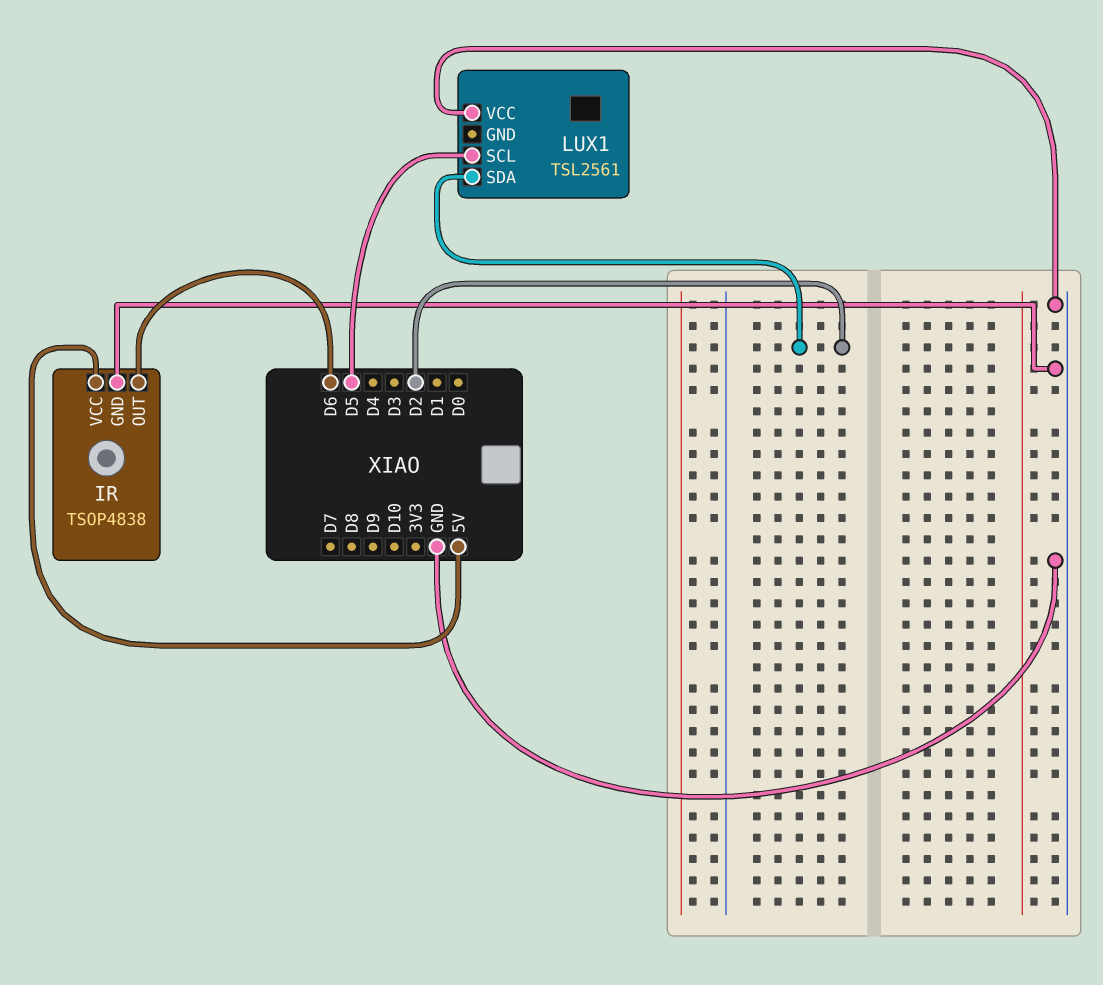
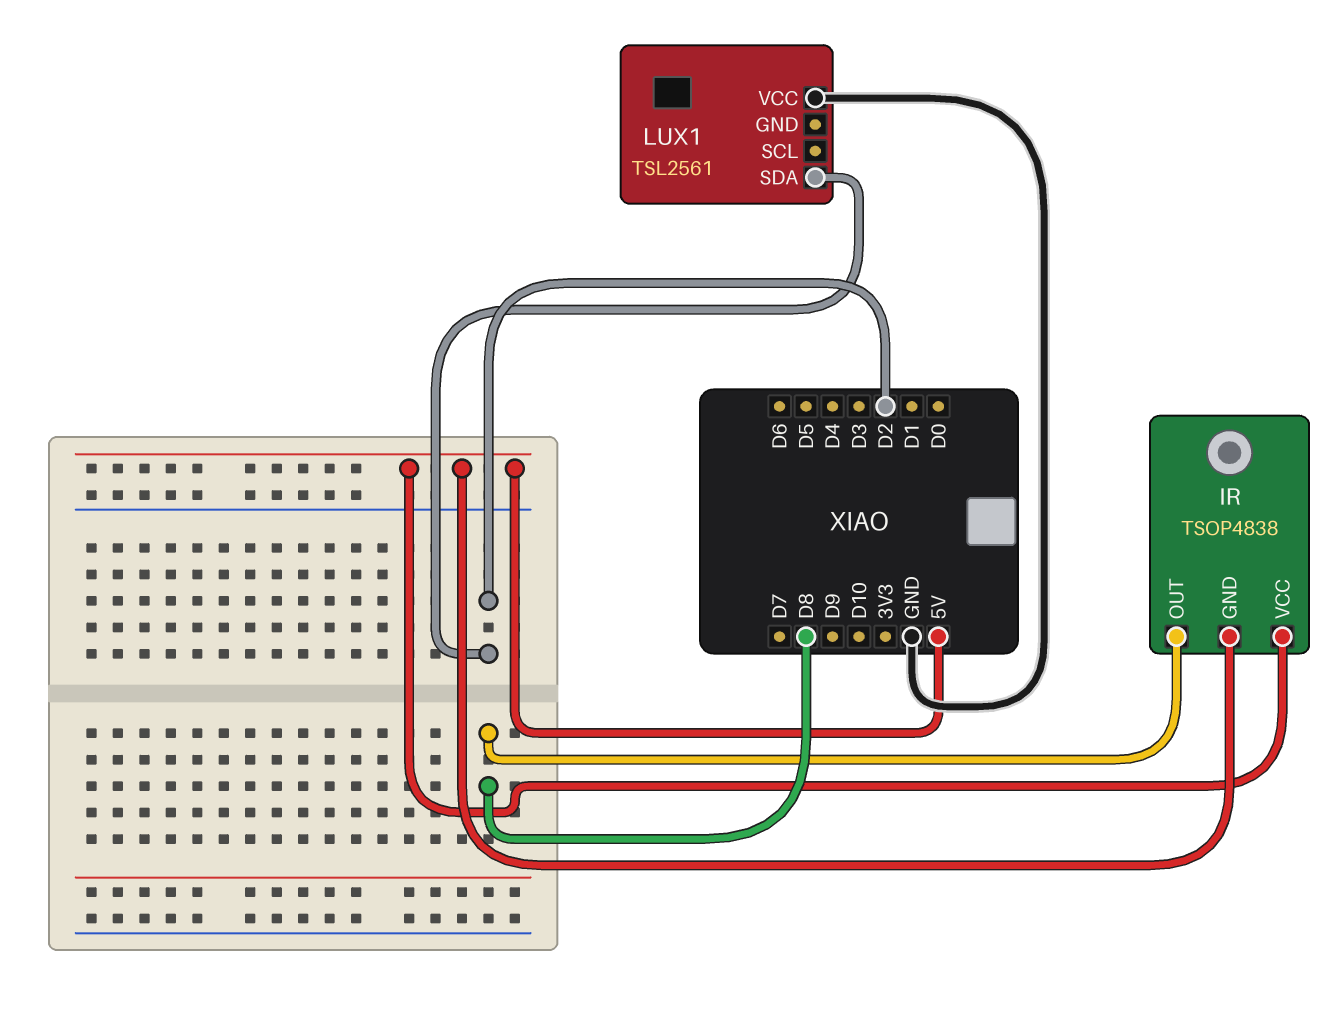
IR pin GND: GND -> 5V
IR pin OUT: D6 -> D8
LUX1 pin SCL: D5 -> none

